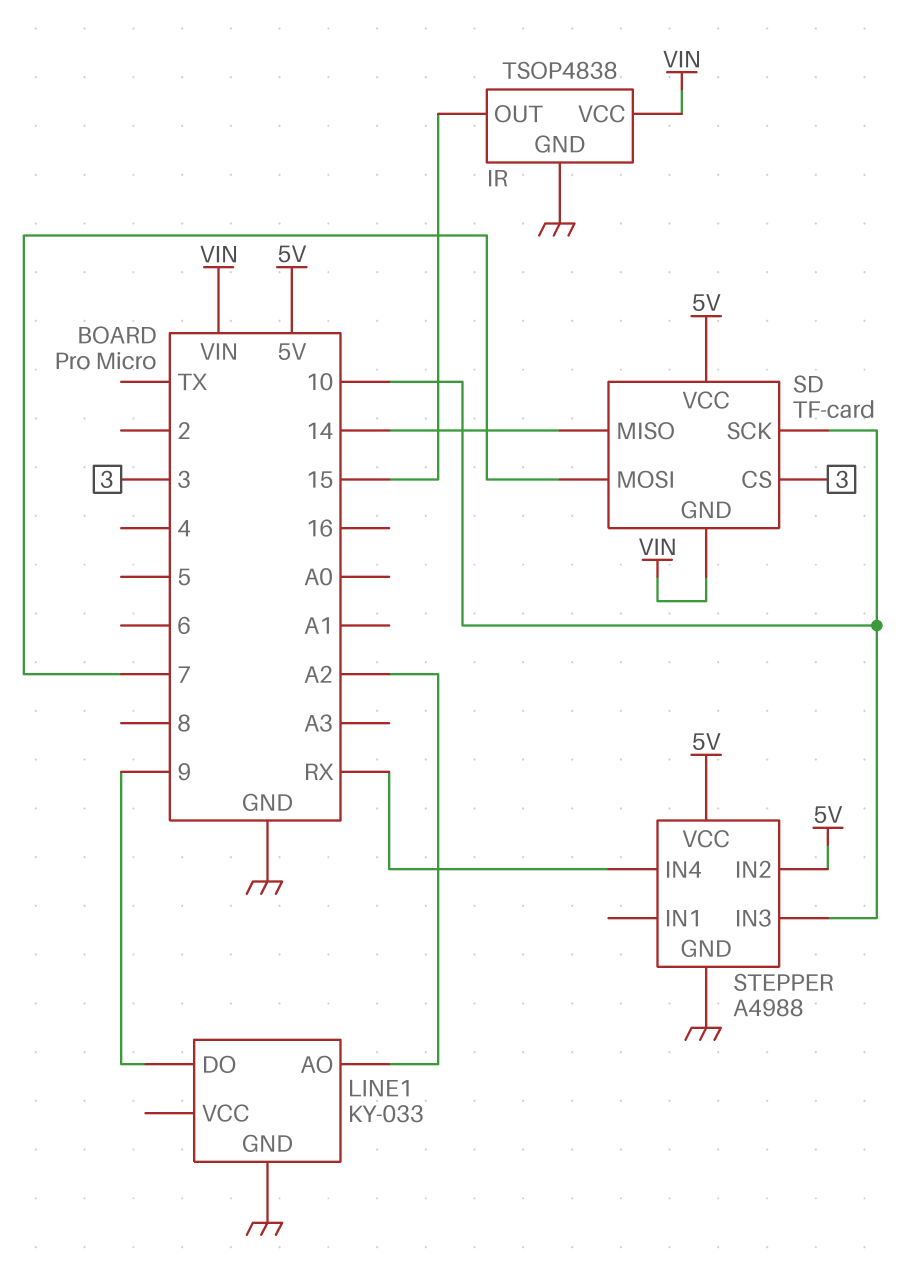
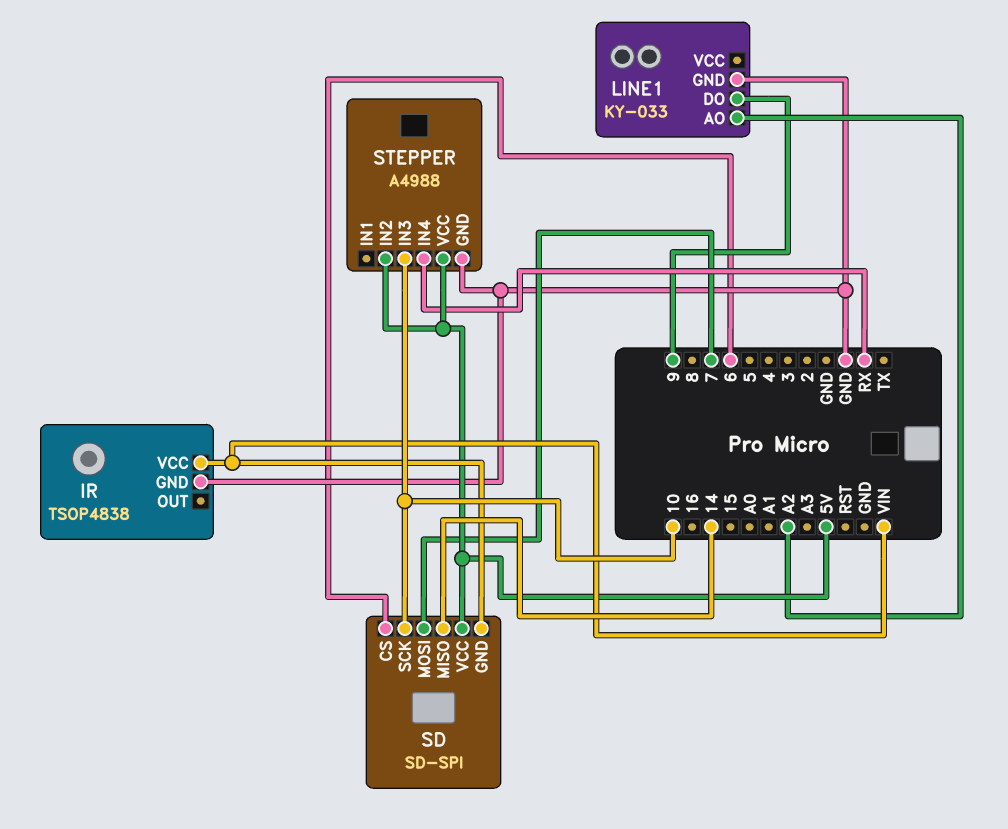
IR pin OUT: 15 -> none
SD: TF-card -> SD-SPI
SD pin CS: 3 -> 6

